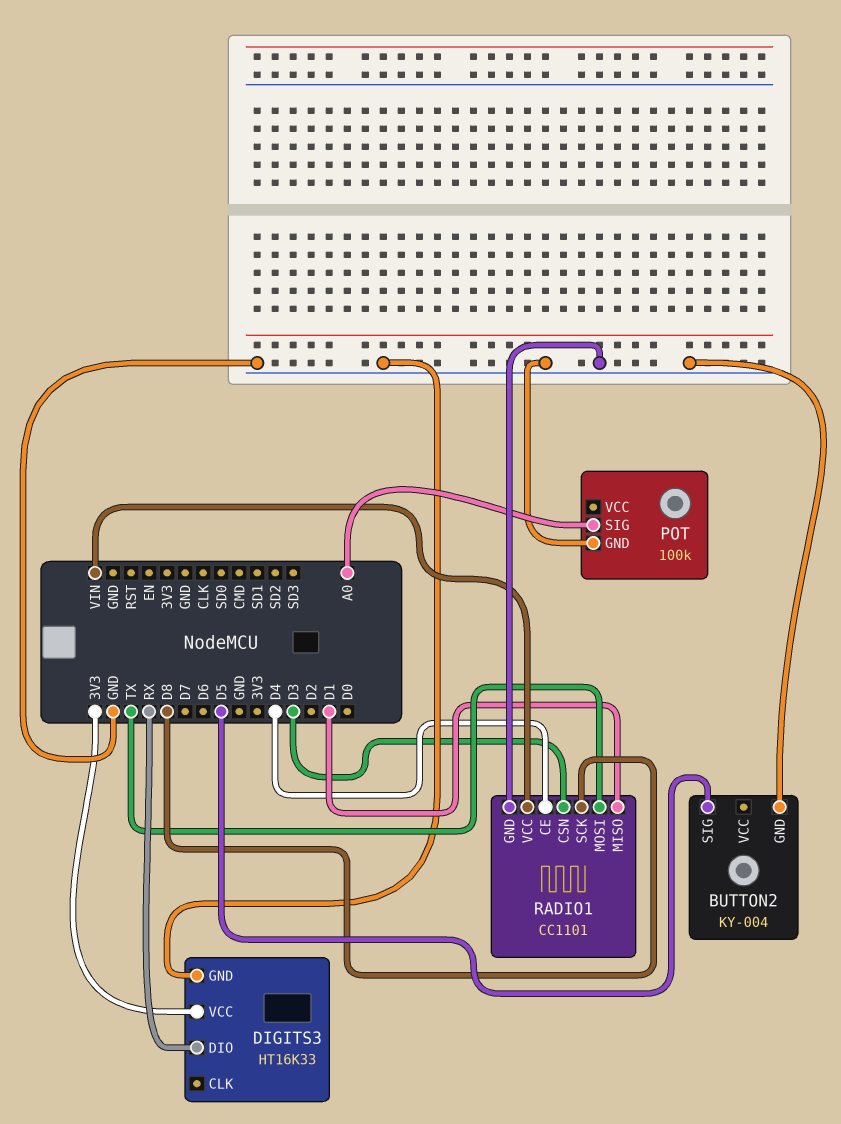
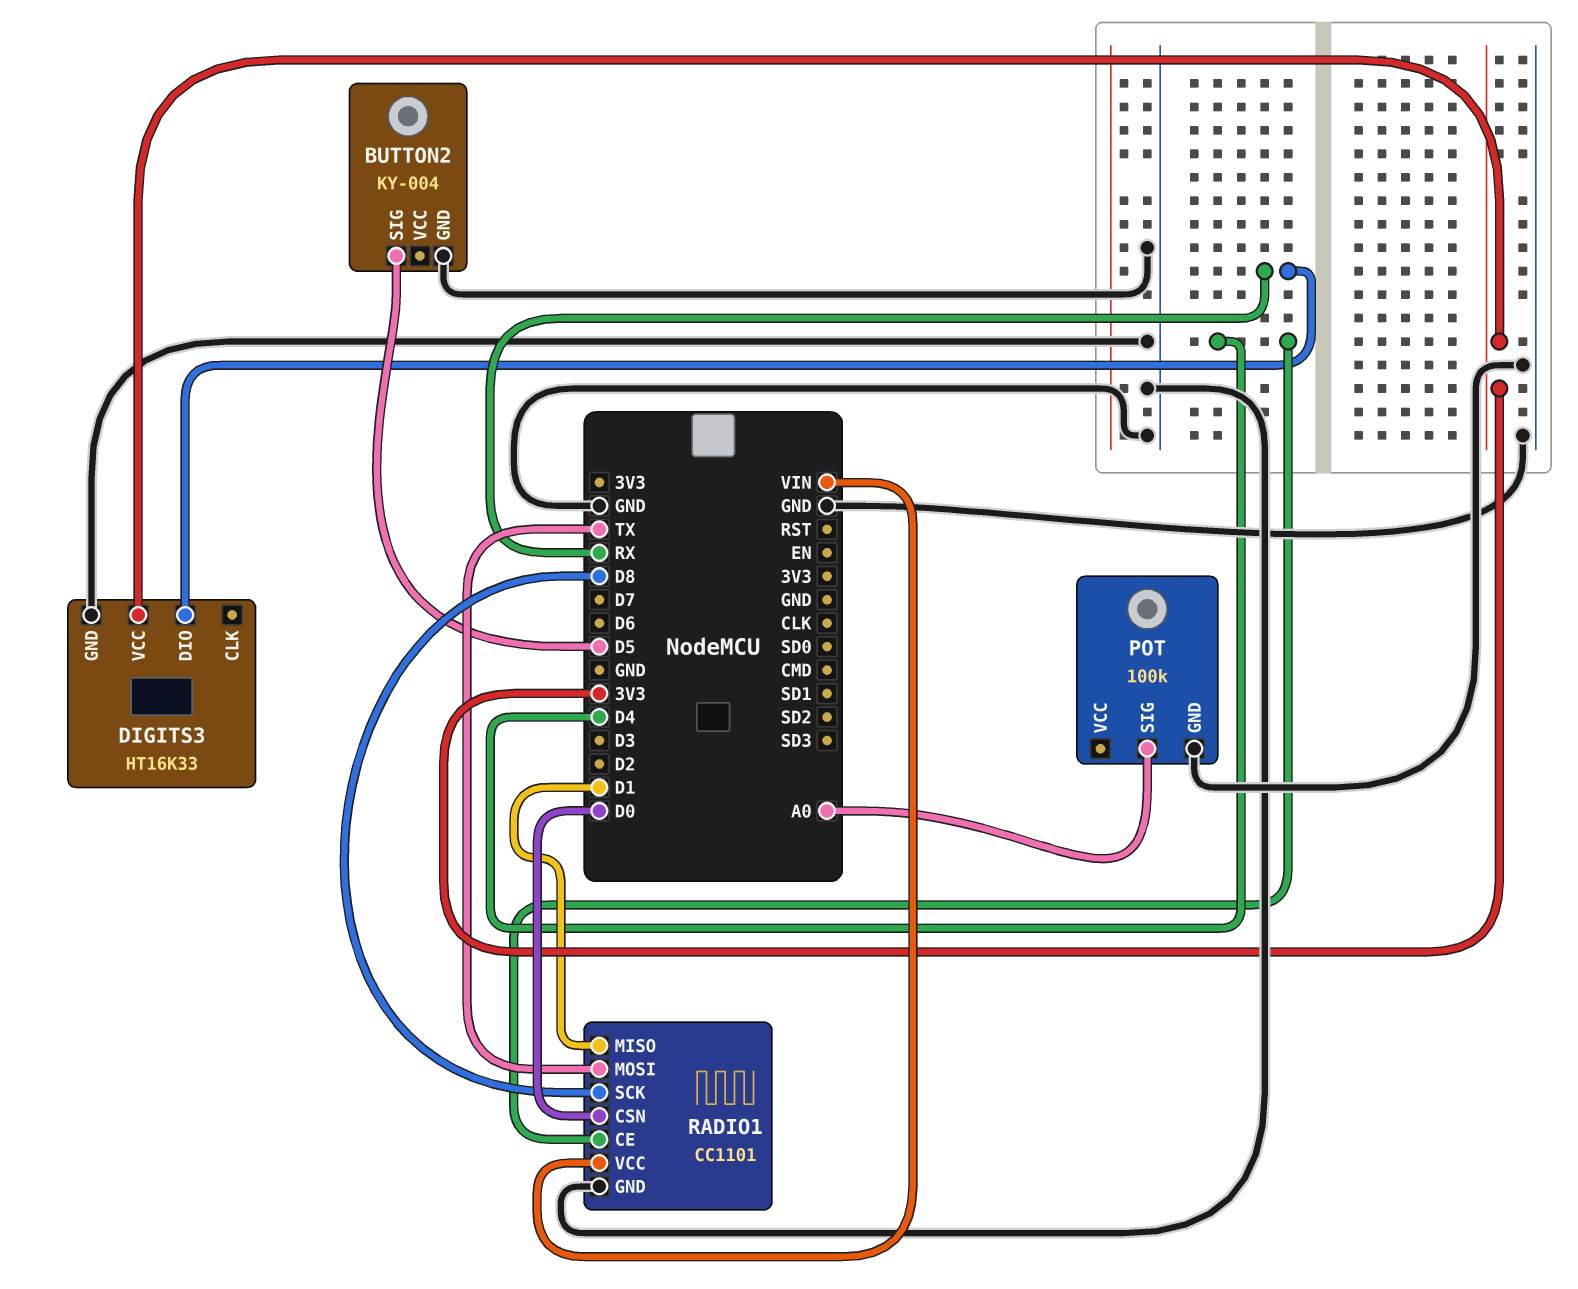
RADIO1 pin CSN: D3 -> D0

